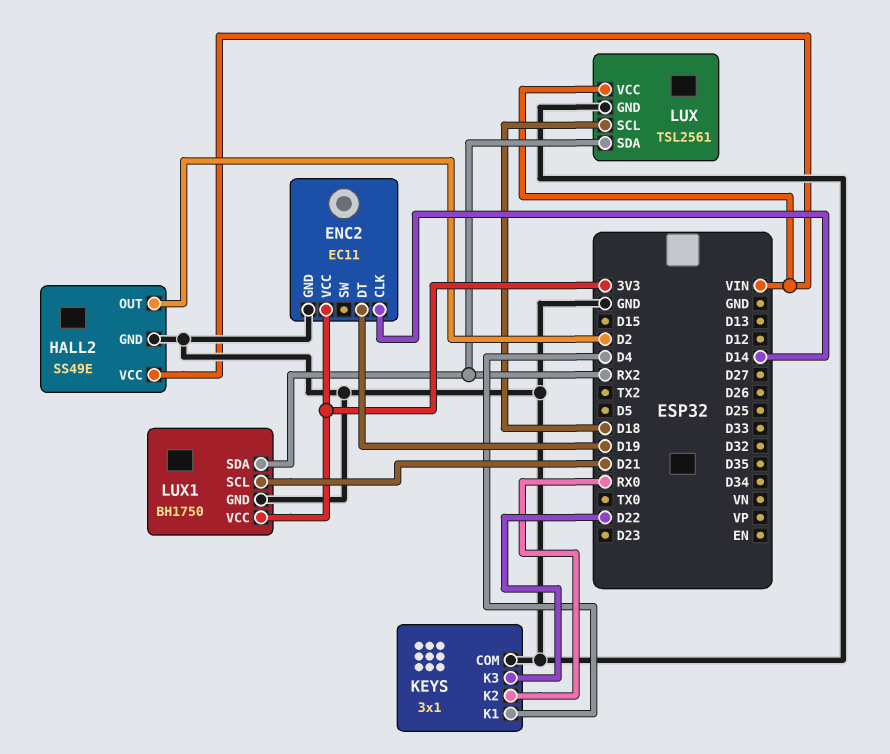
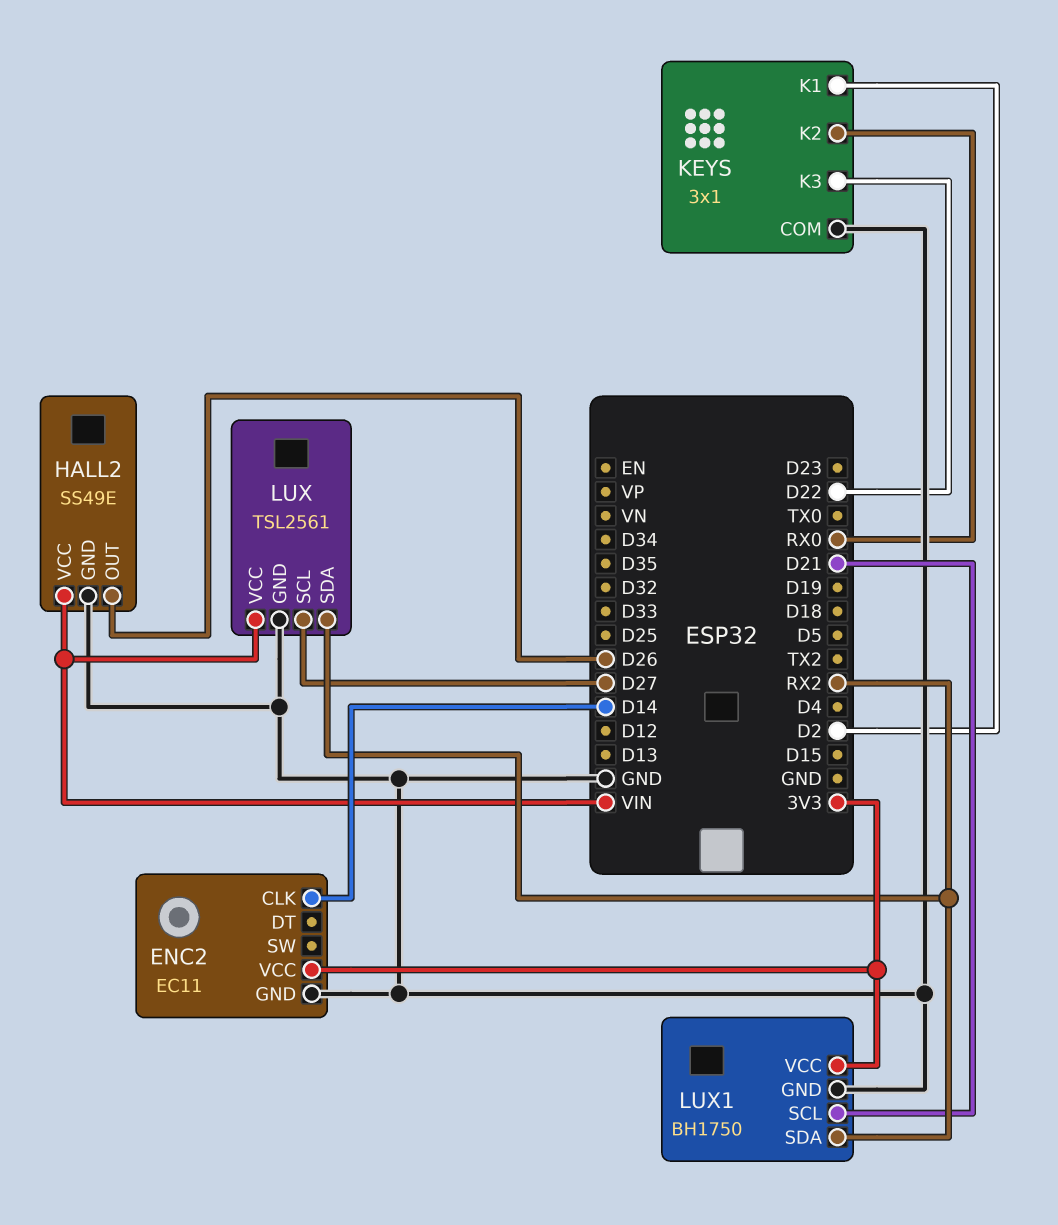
ENC2 pin DT: D19 -> none
HALL2 pin OUT: D2 -> D26
KEYS pin K1: D4 -> D2
LUX pin SCL: D18 -> D27

